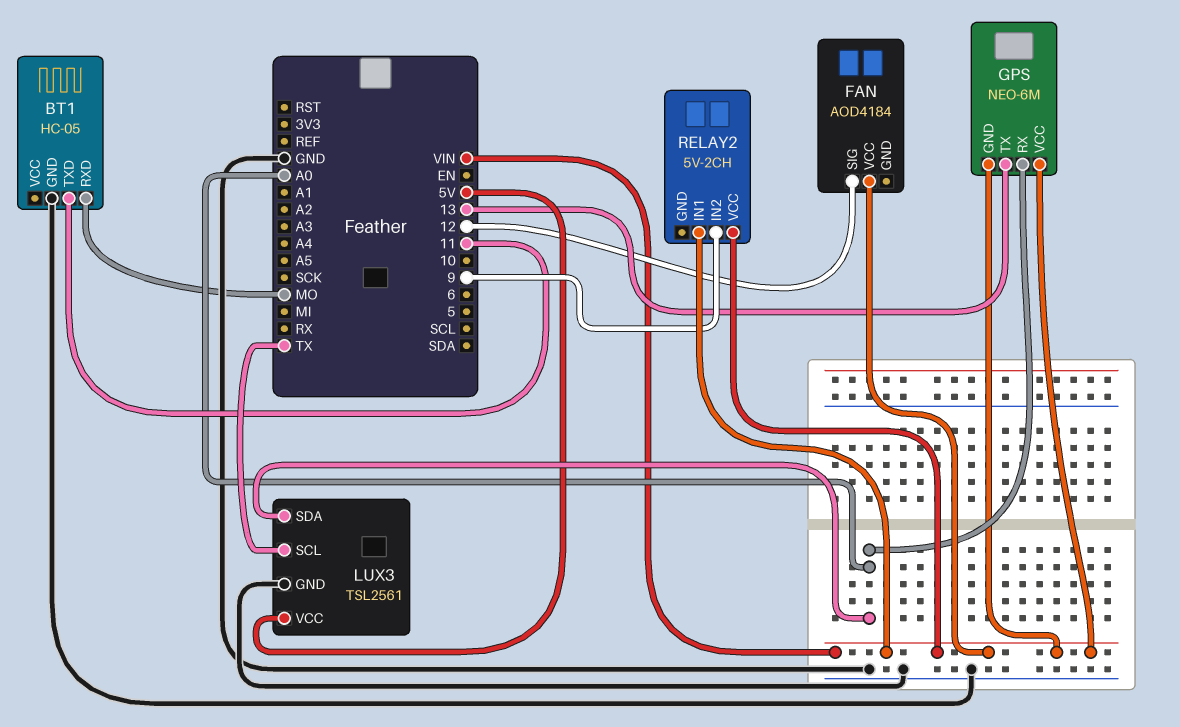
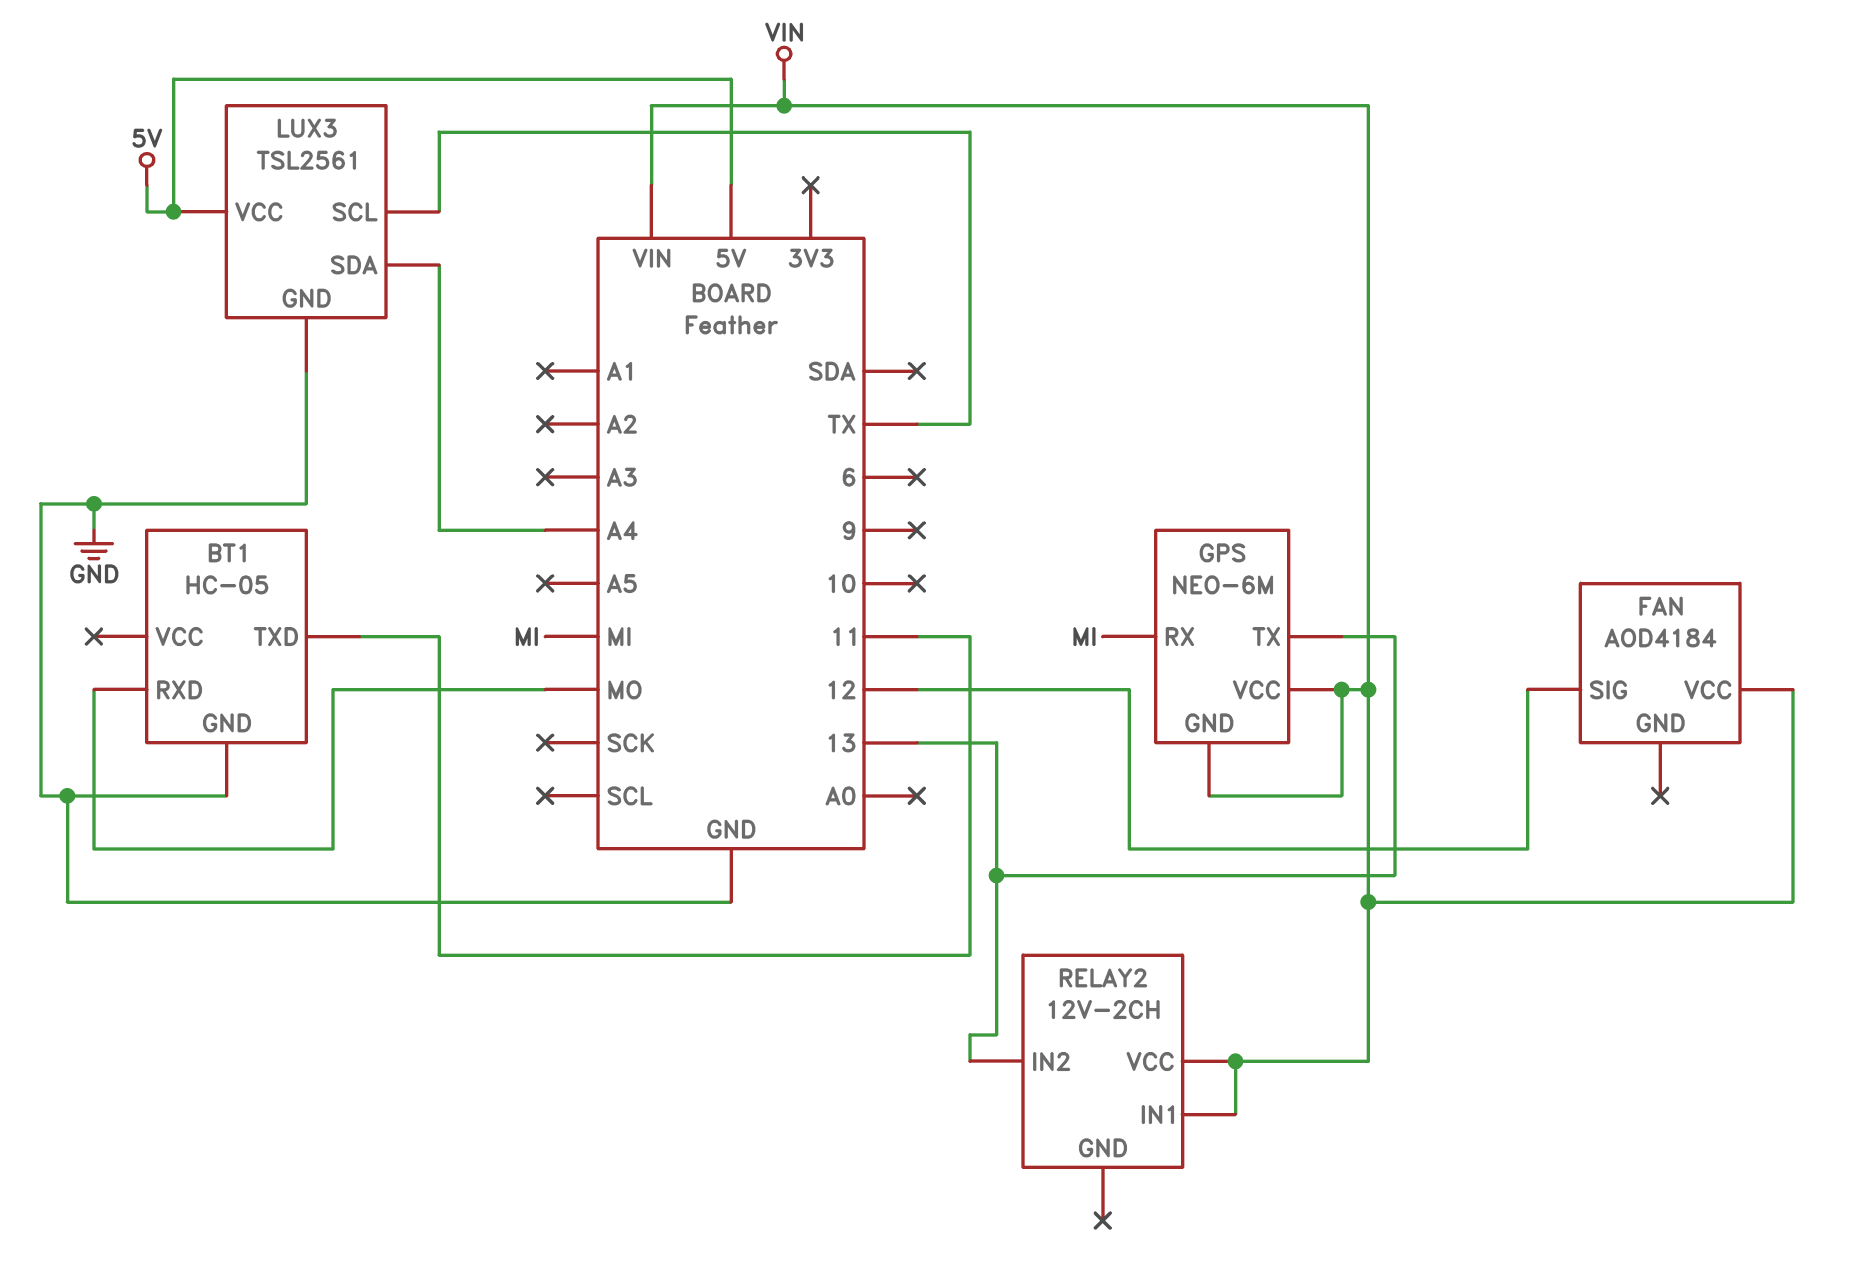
GPS pin RX: A0 -> MI
LUX3 pin SDA: A0 -> A4
RELAY2: 5V-2CH -> 12V-2CH
RELAY2 pin IN2: 9 -> 13

